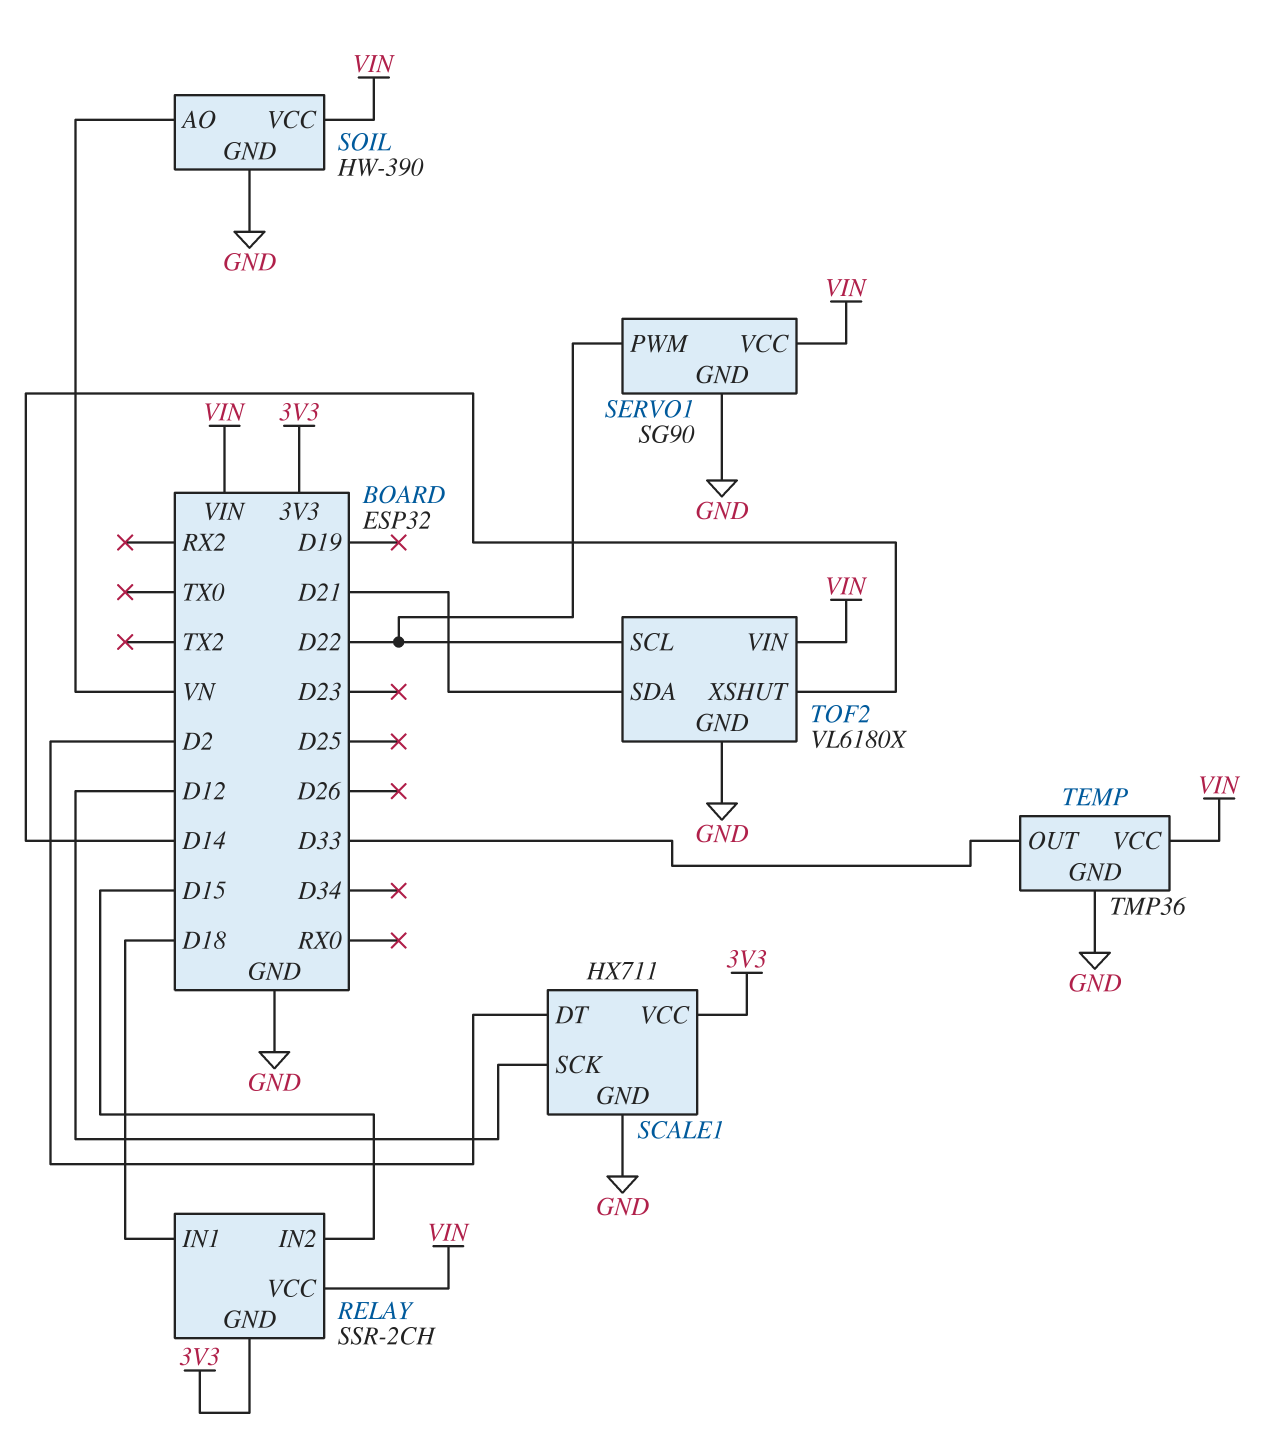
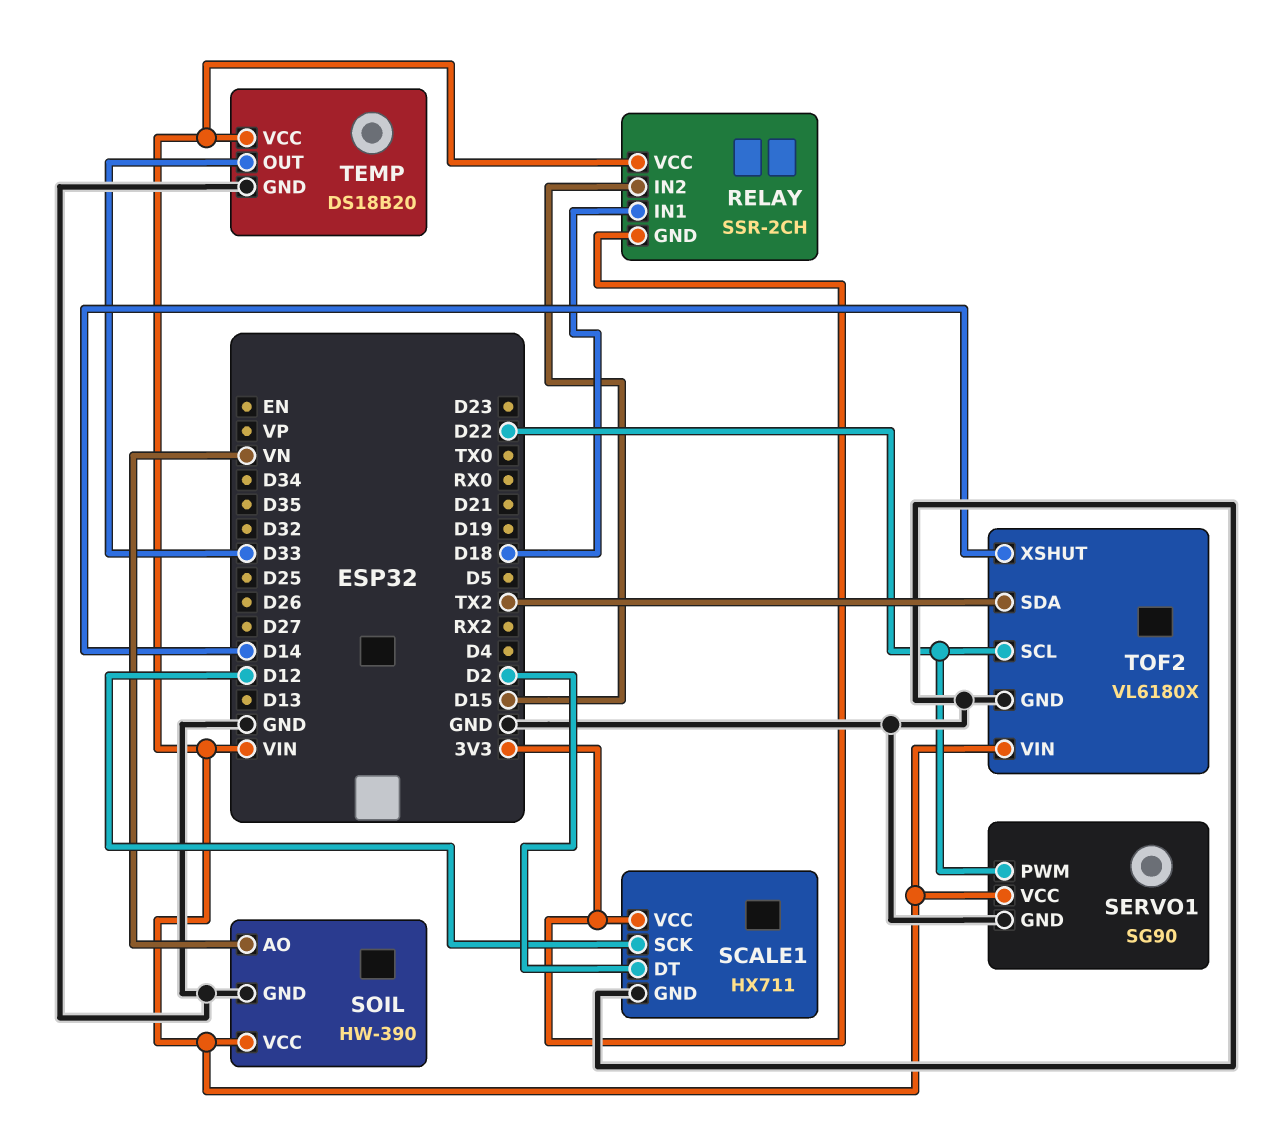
TEMP: TMP36 -> DS18B20
TOF2 pin SDA: D21 -> TX2

